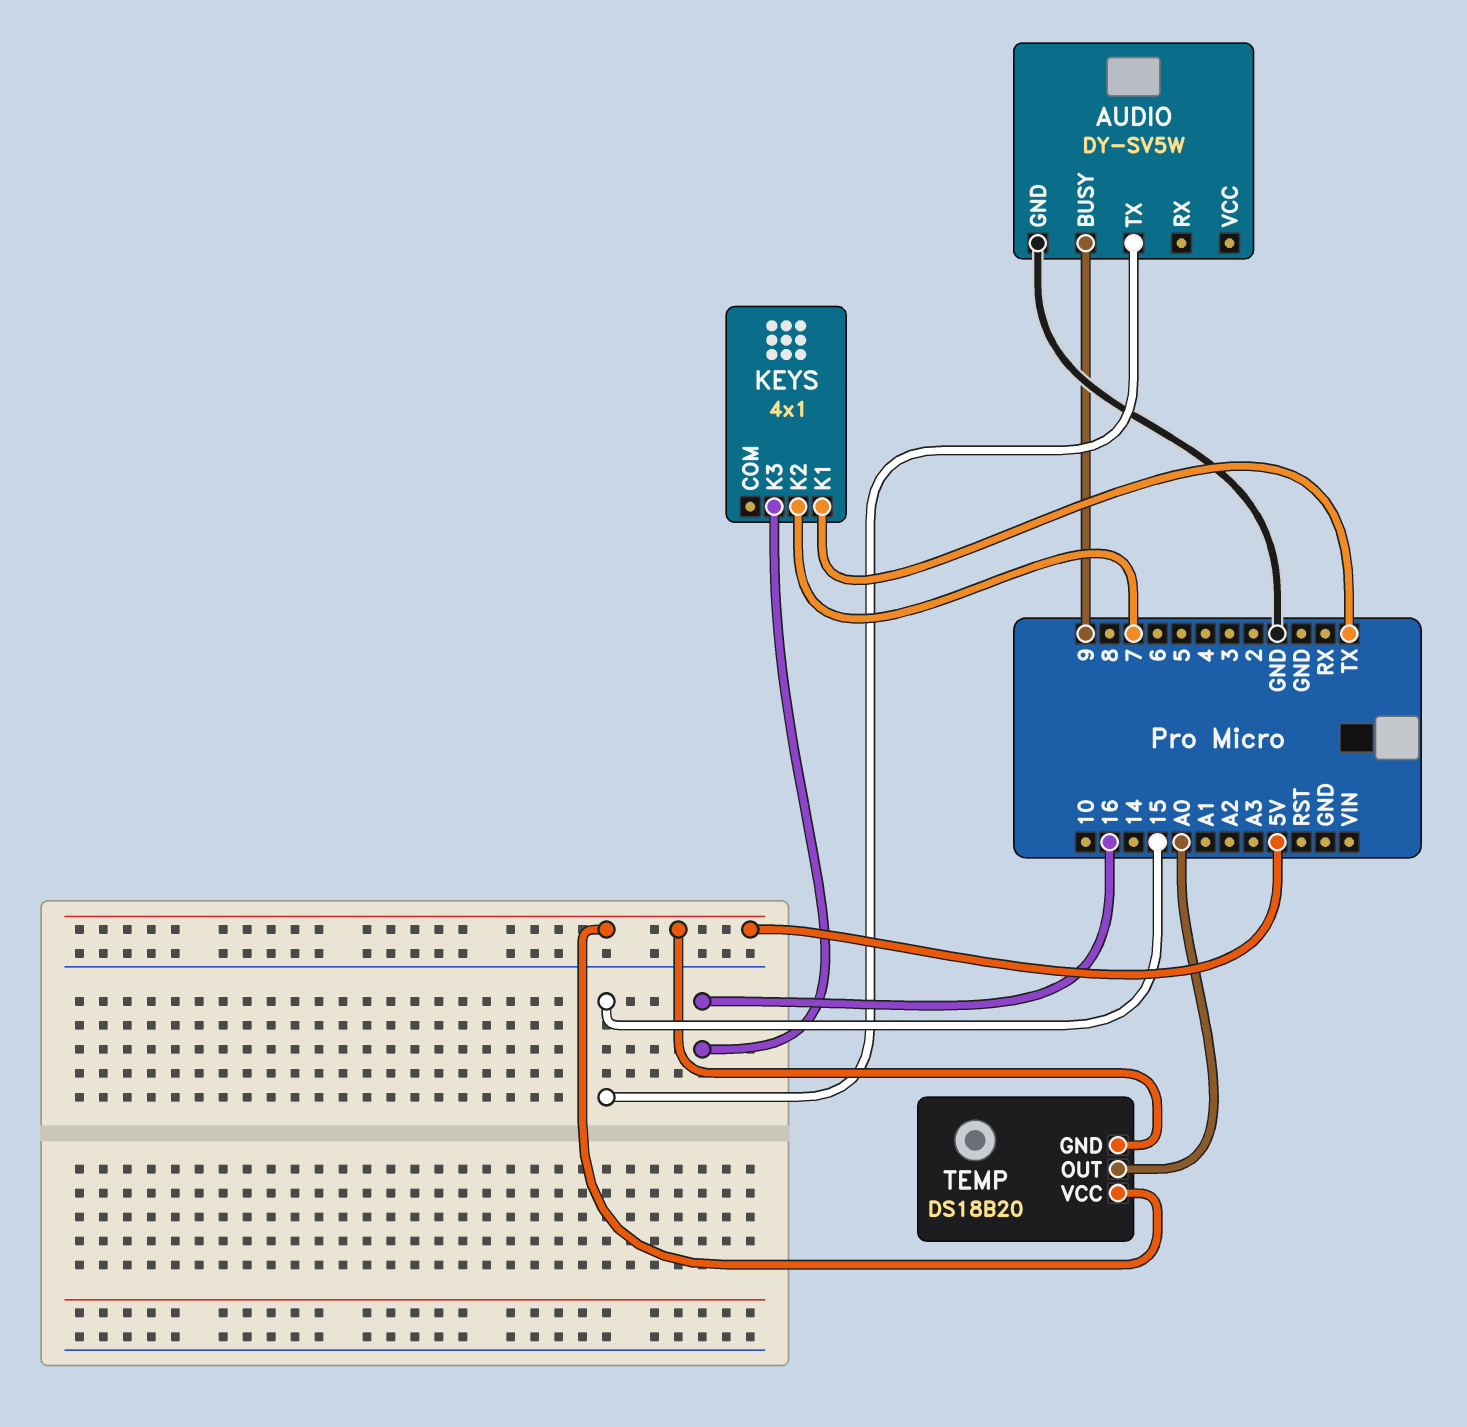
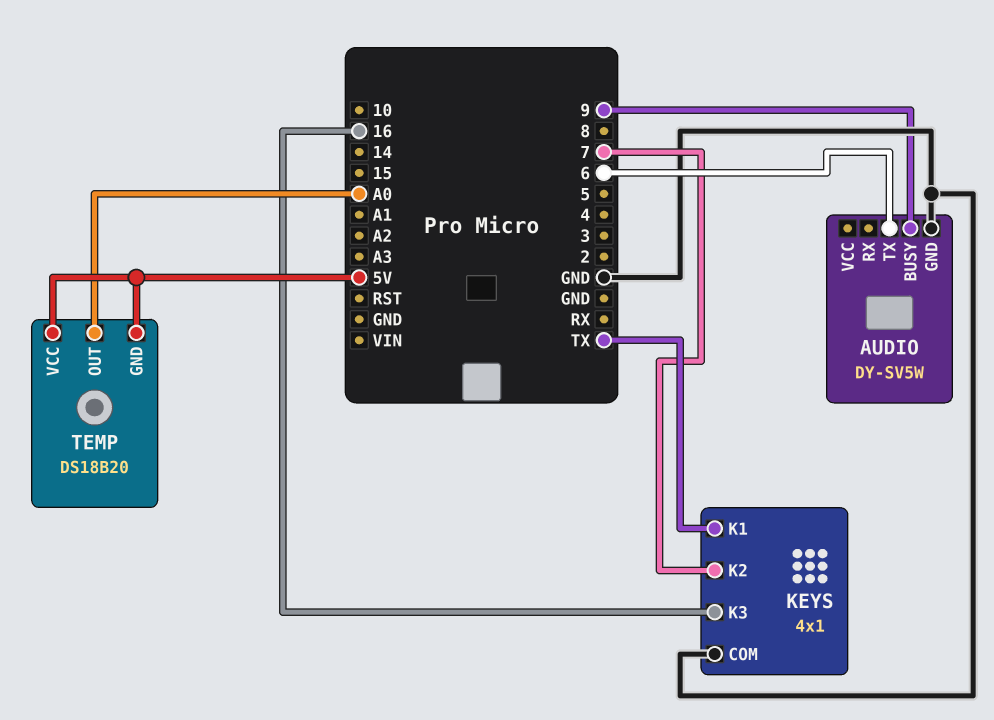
AUDIO pin TX: 15 -> 6
KEYS pin COM: none -> GND

